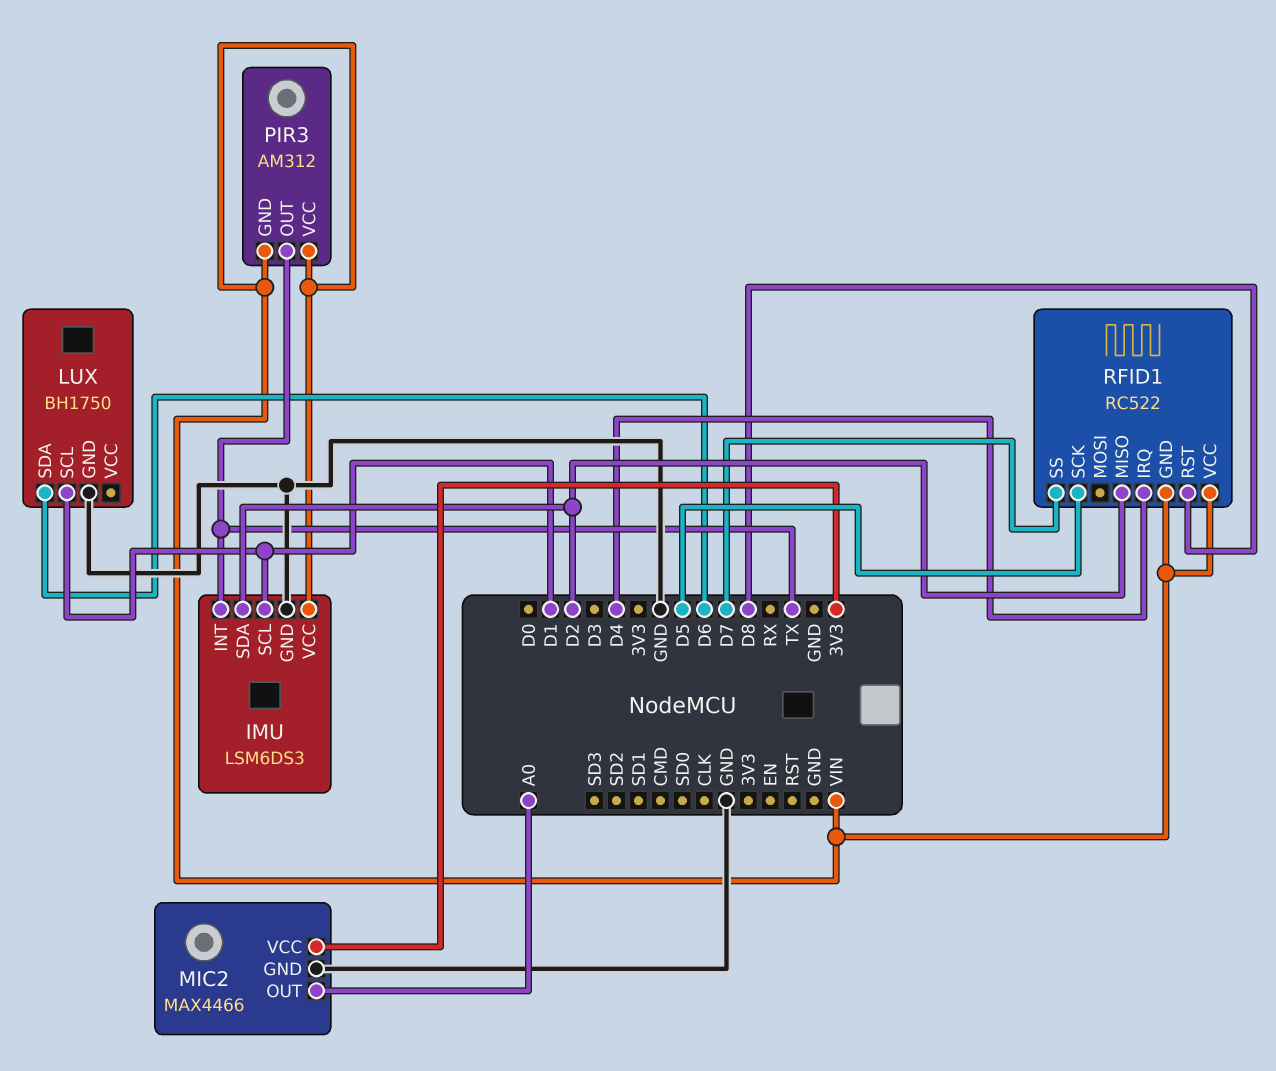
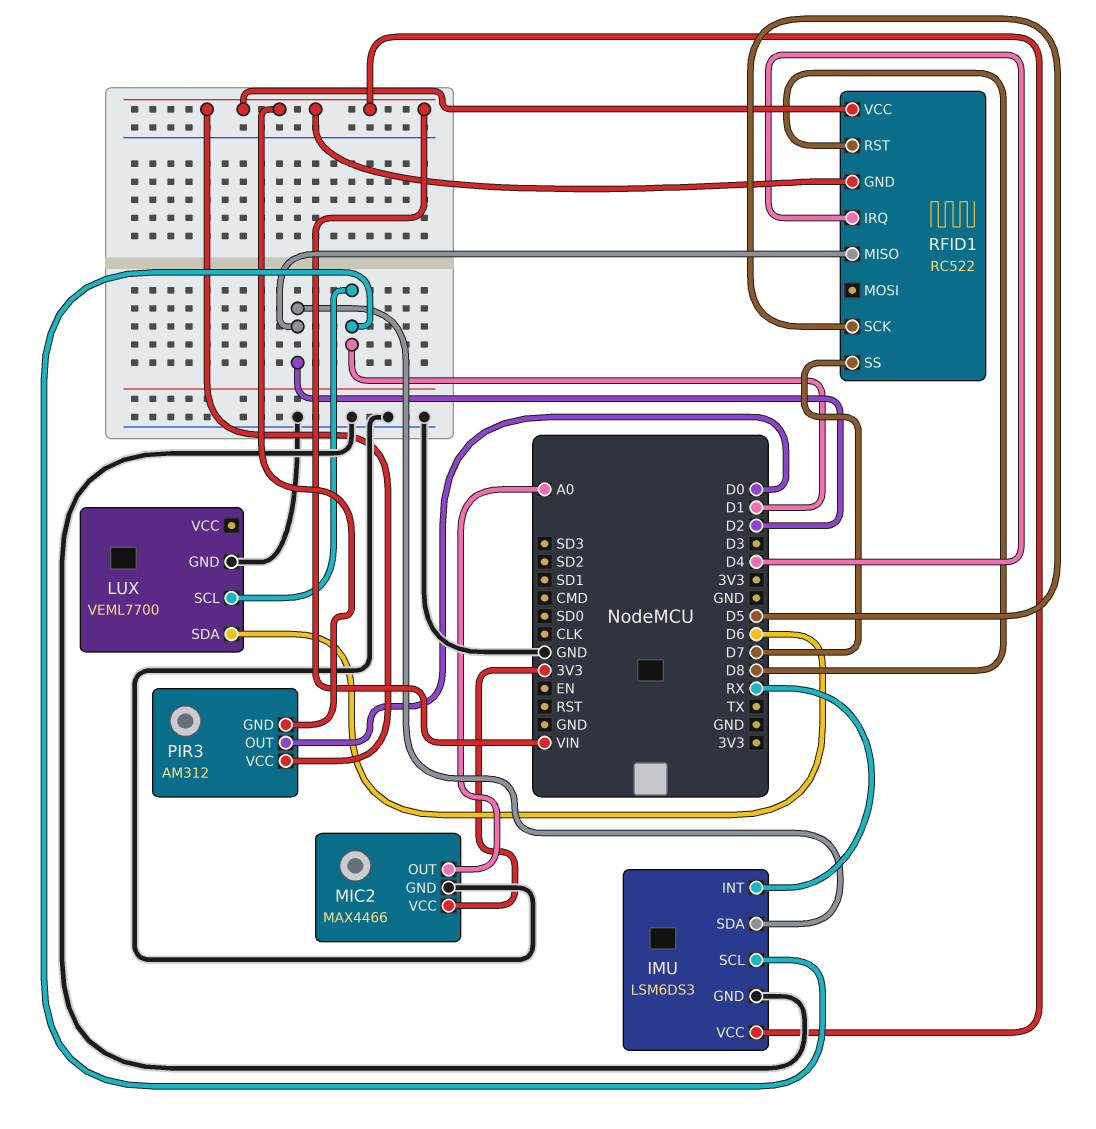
IMU pin INT: TX -> RX
LUX: BH1750 -> VEML7700
PIR3 pin OUT: TX -> D0

